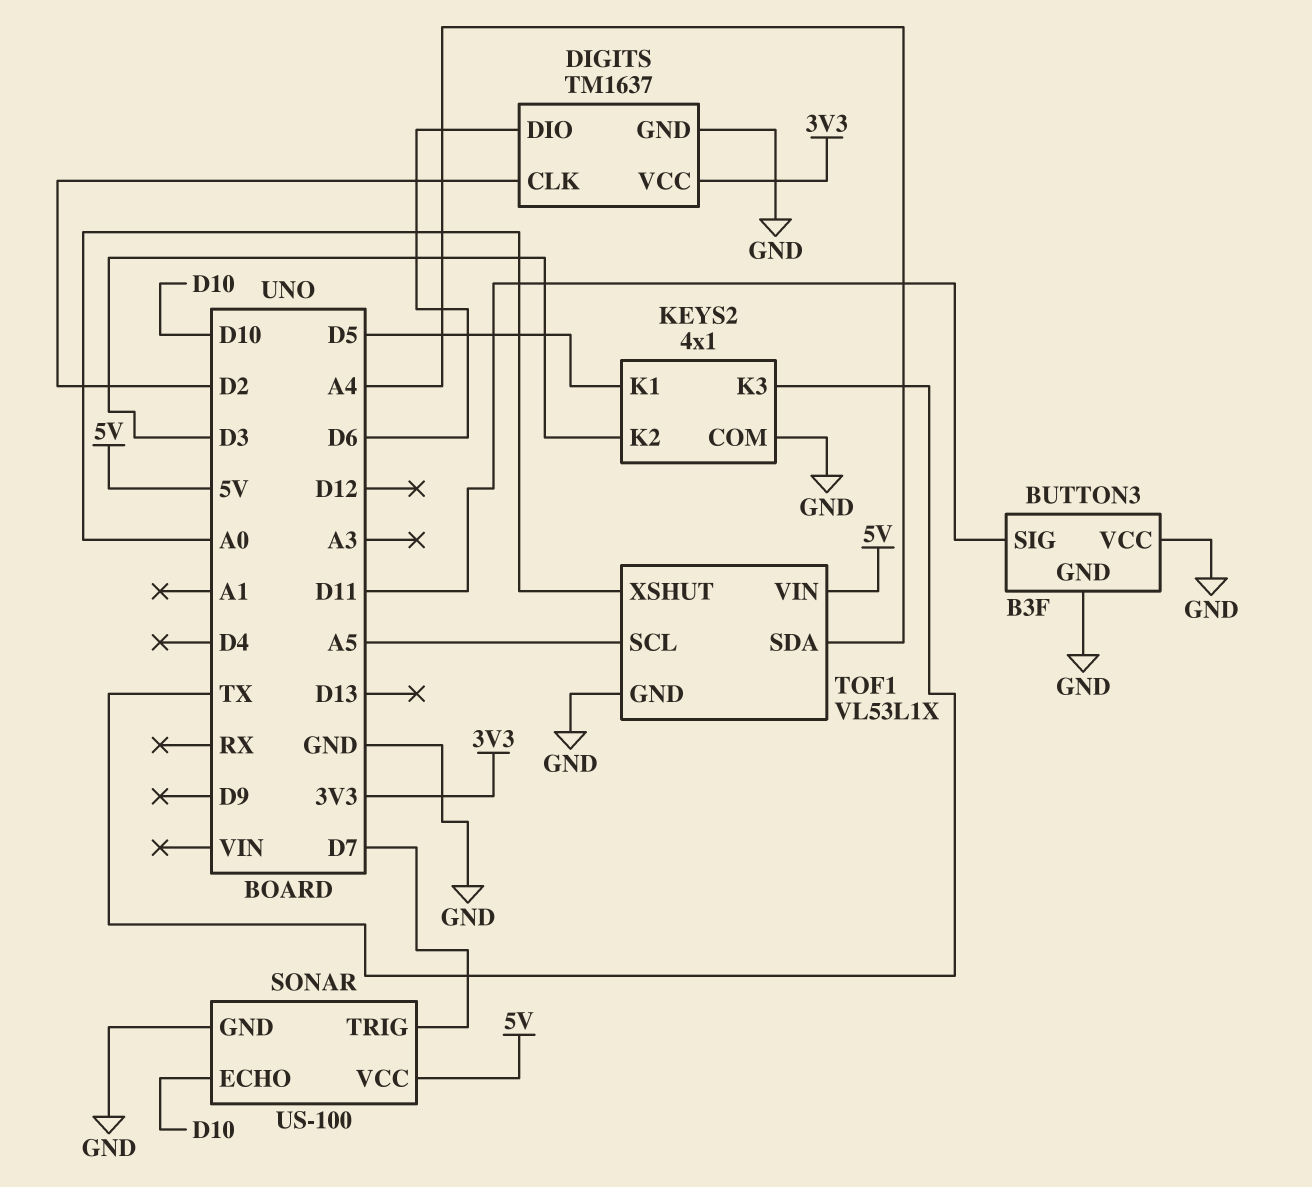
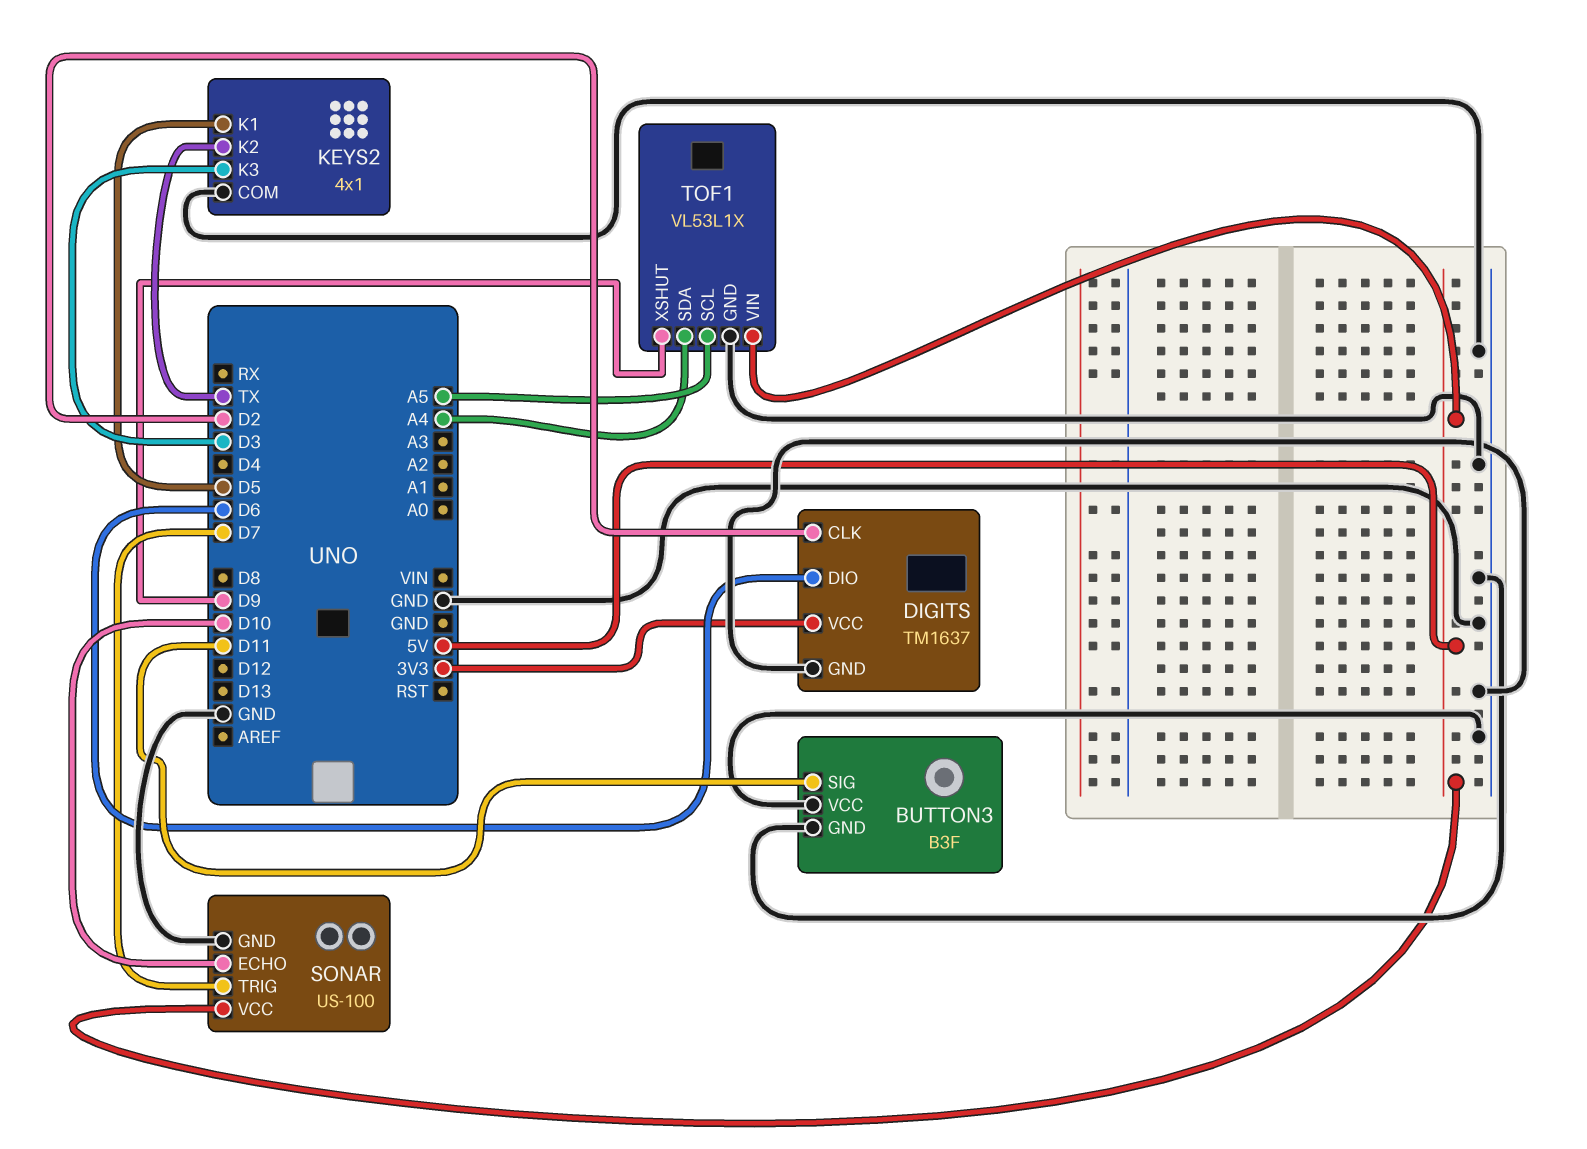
KEYS2 pin K2: D3 -> TX
KEYS2 pin K3: TX -> D3
TOF1 pin XSHUT: A0 -> D9

